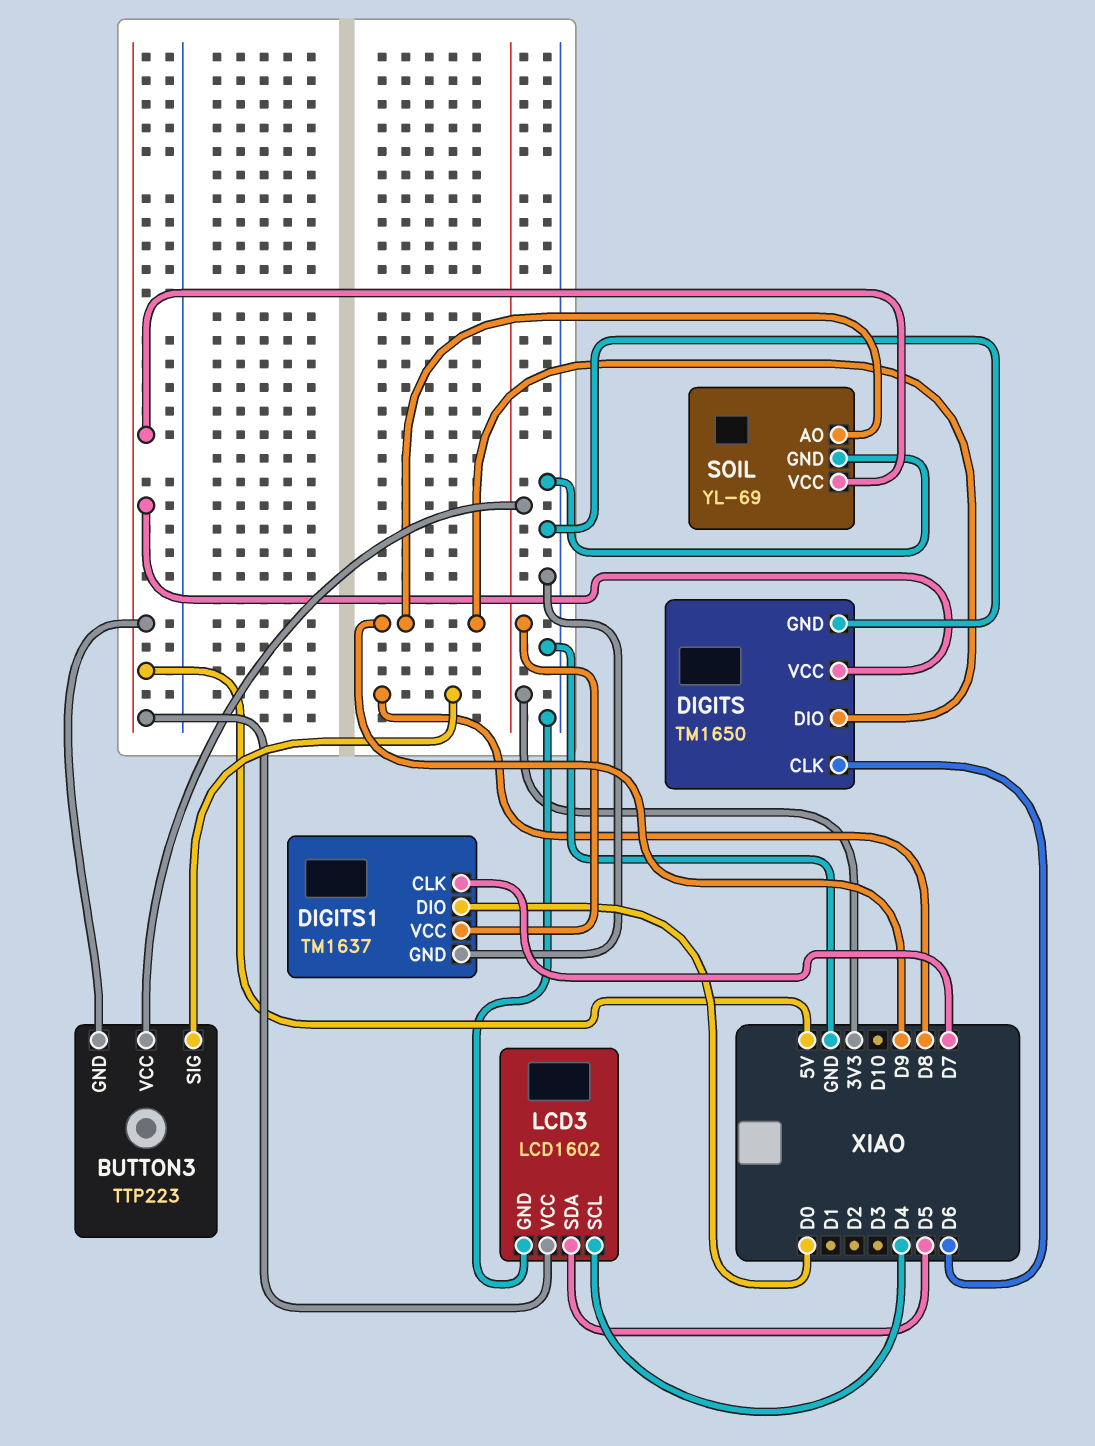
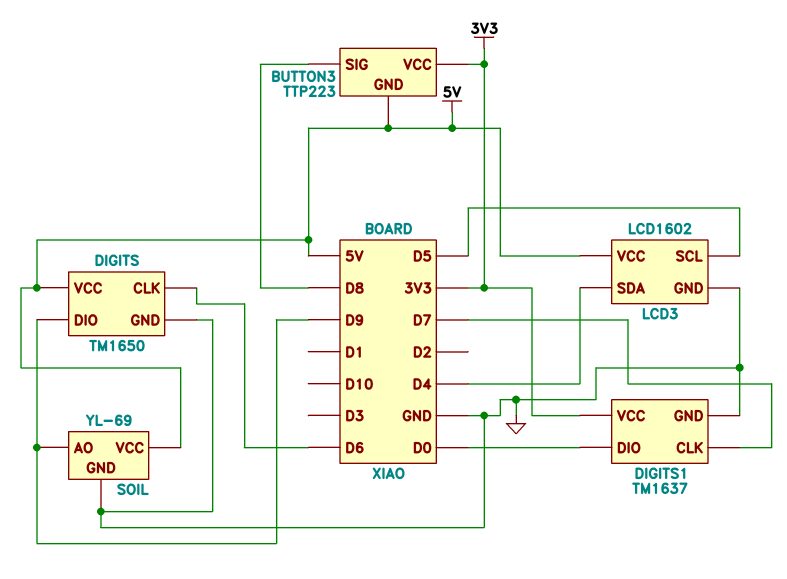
LCD3 pin SCL: D4 -> D5
LCD3 pin SDA: D5 -> D4

